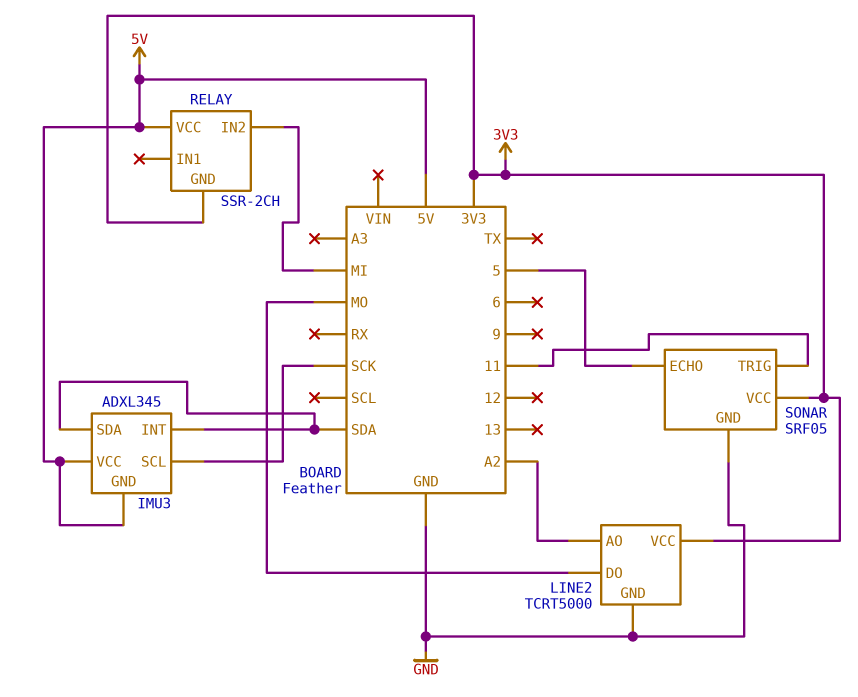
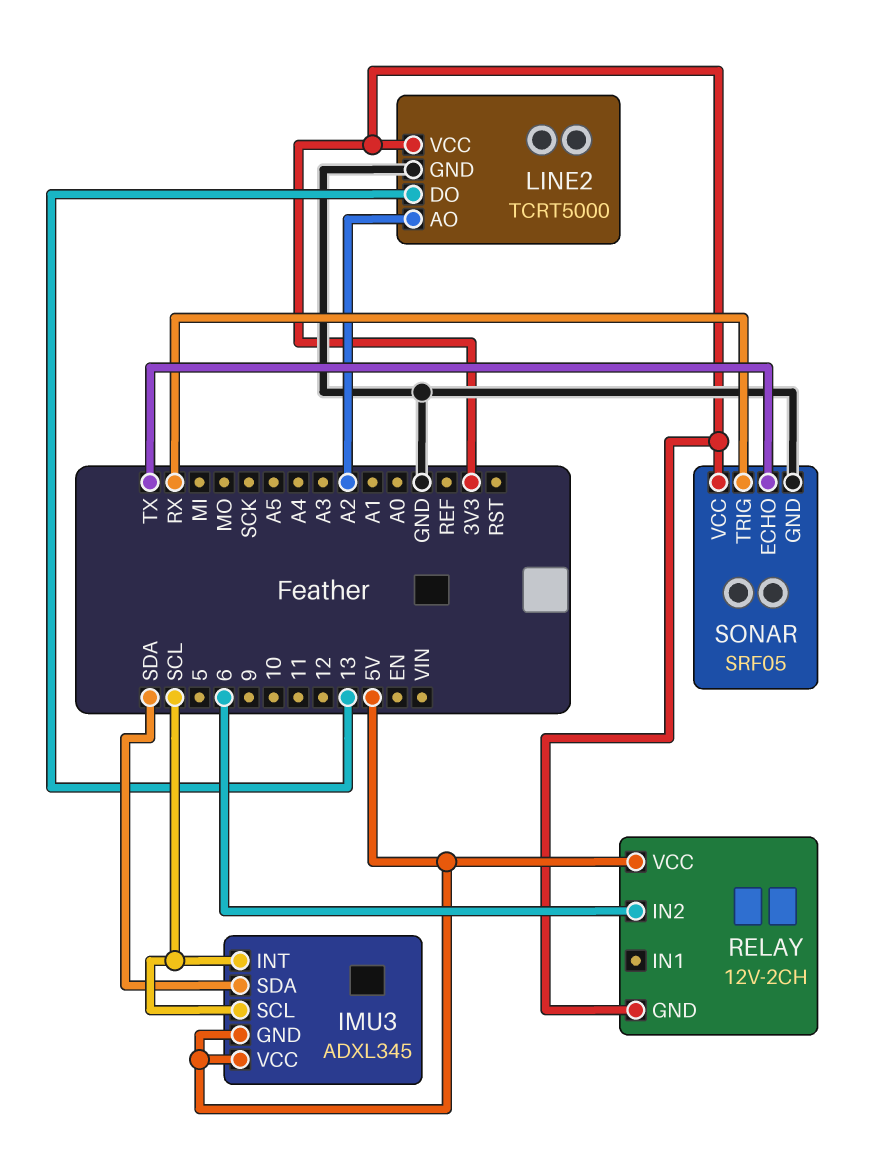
IMU3 pin INT: SDA -> SCL
IMU3 pin SCL: SCK -> SCL
LINE2 pin DO: MO -> 13
RELAY: SSR-2CH -> 12V-2CH
RELAY pin IN2: MI -> 6
SONAR pin ECHO: 5 -> TX
SONAR pin TRIG: 11 -> RX

